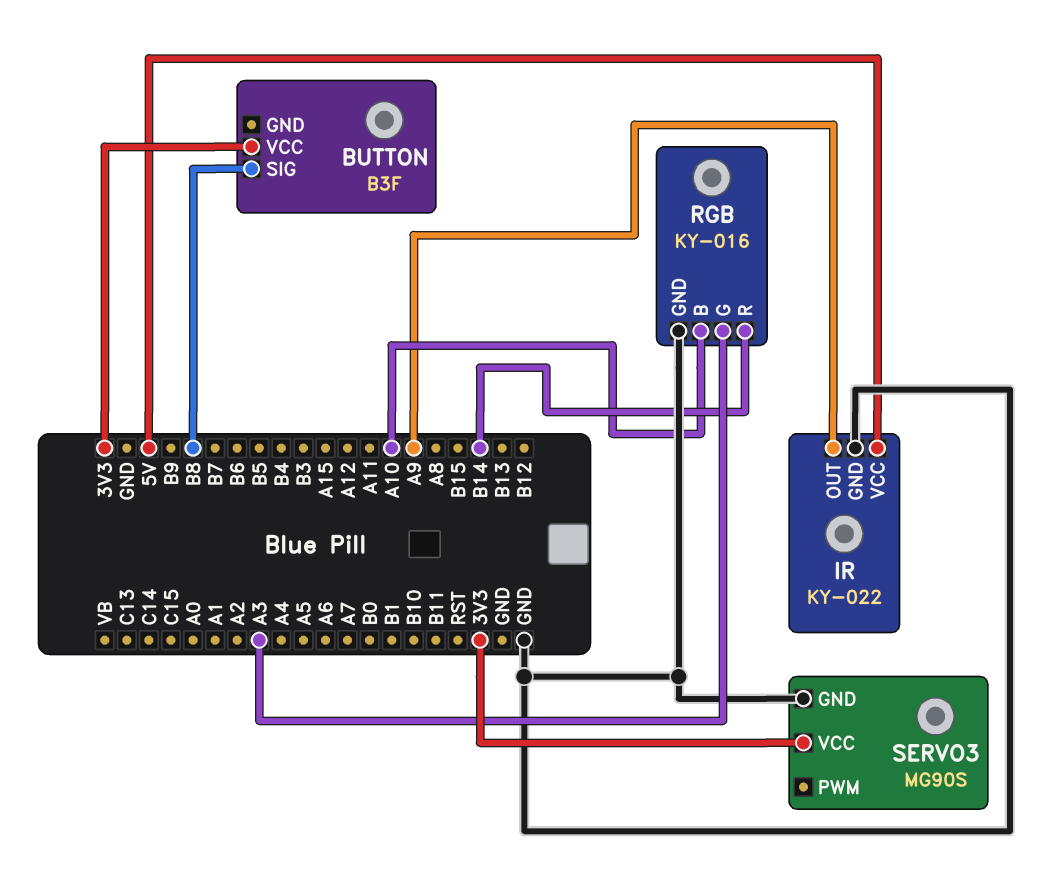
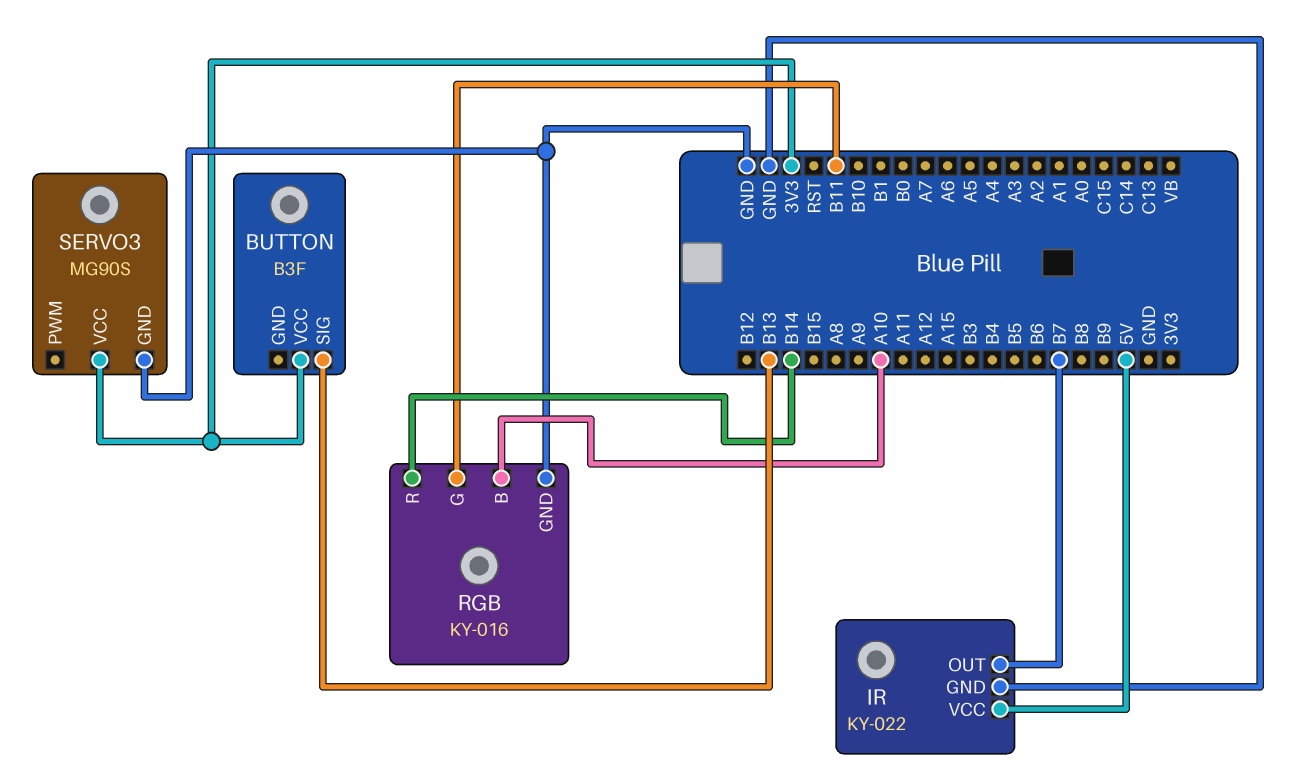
BUTTON pin SIG: B8 -> B13
IR pin OUT: A9 -> B7
RGB pin G: A3 -> B11

